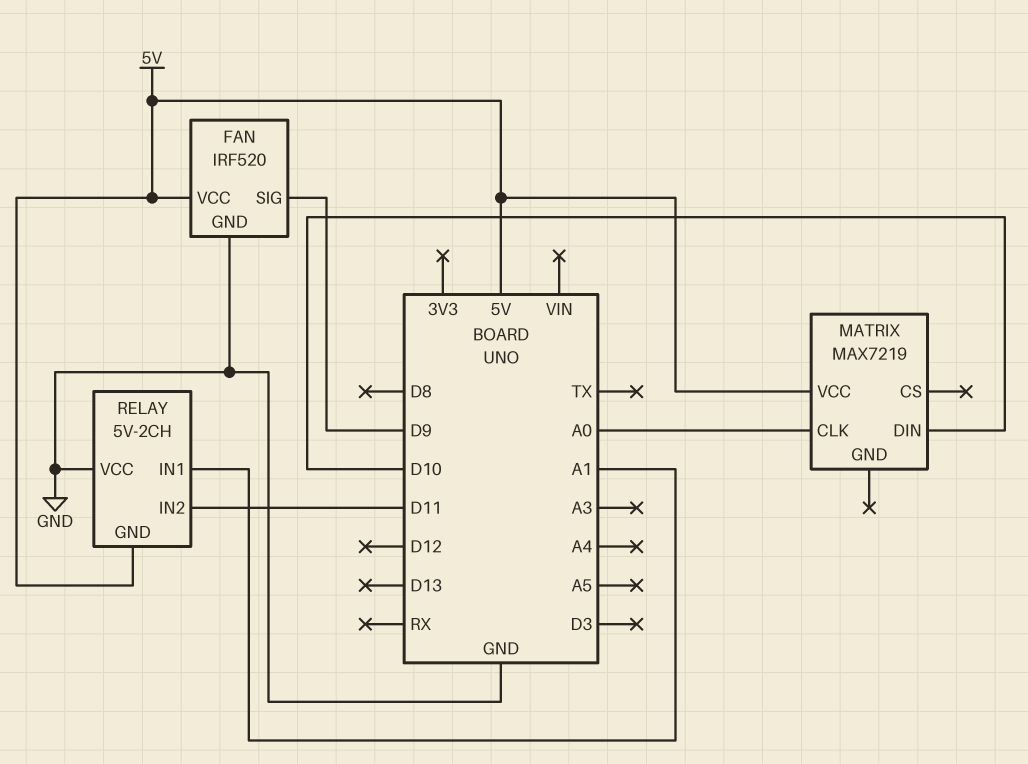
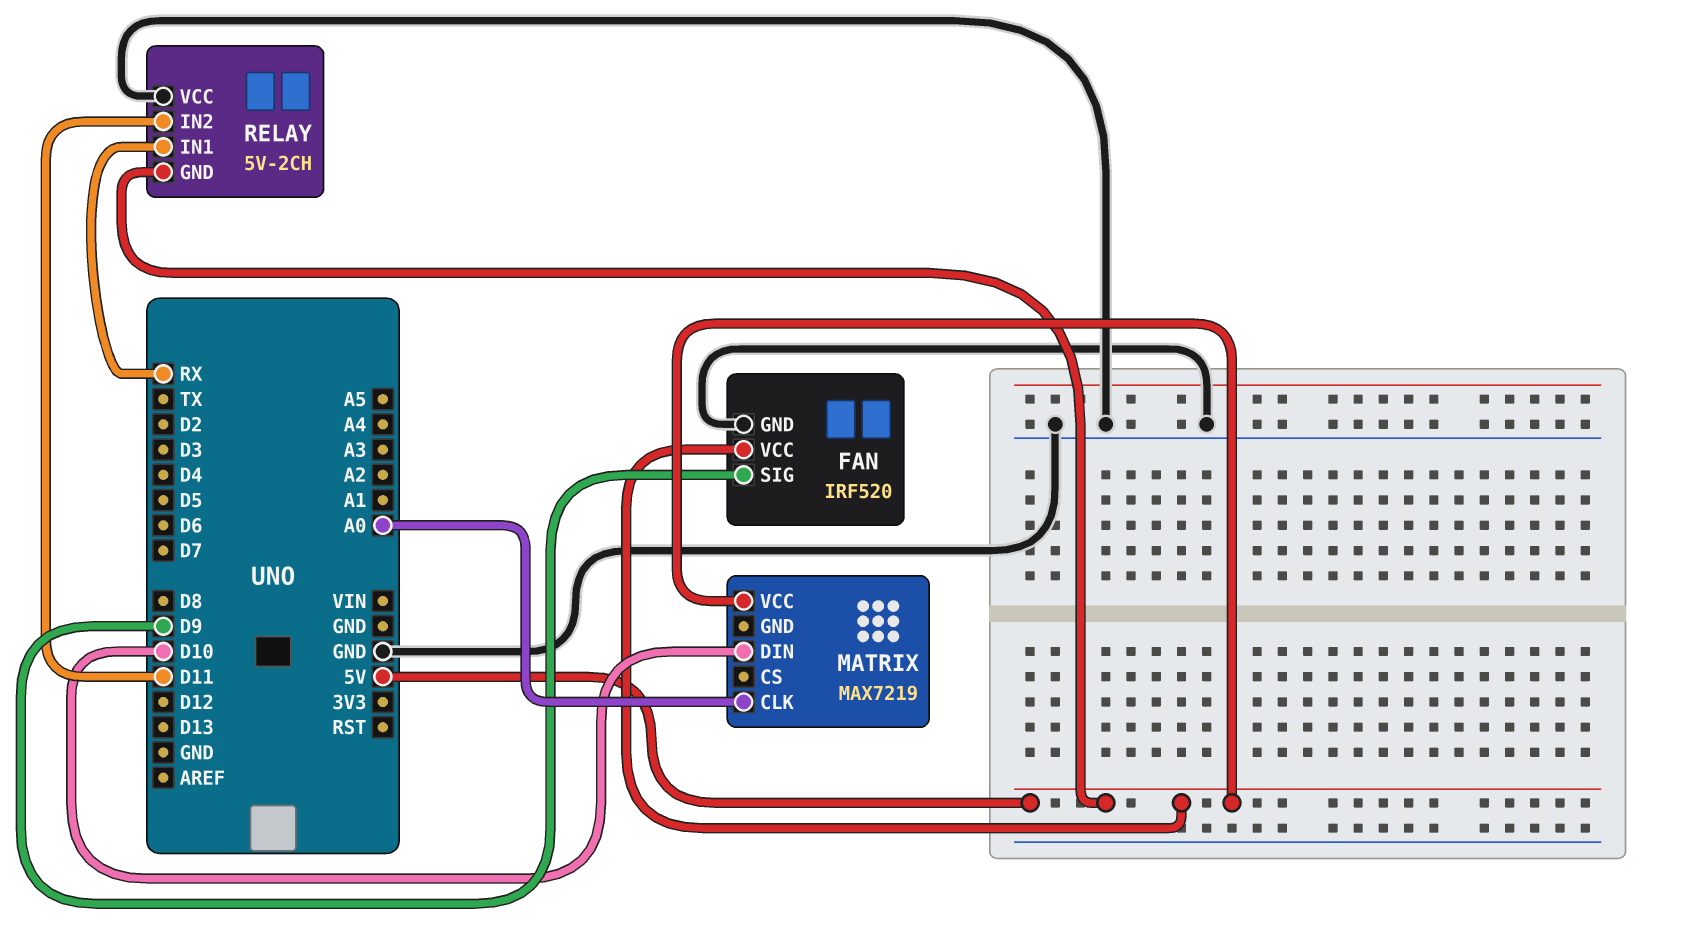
RELAY pin IN1: A1 -> RX

